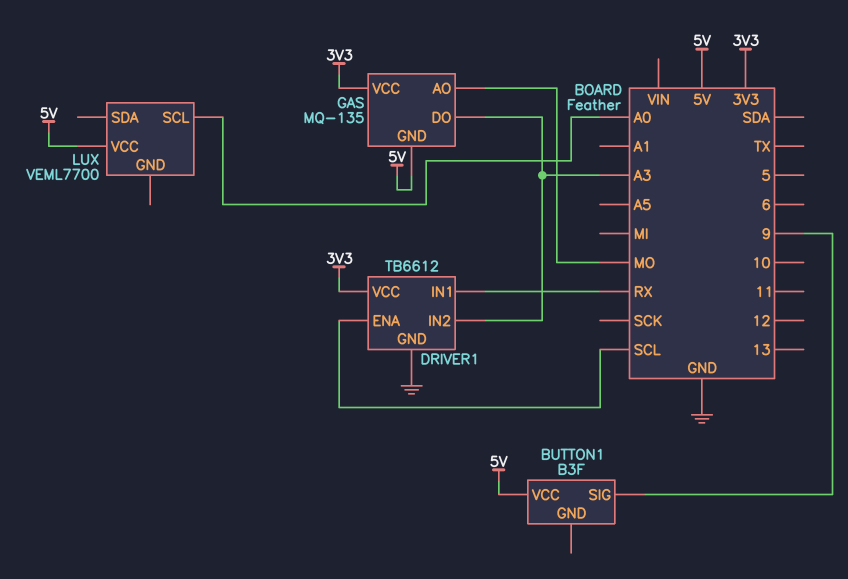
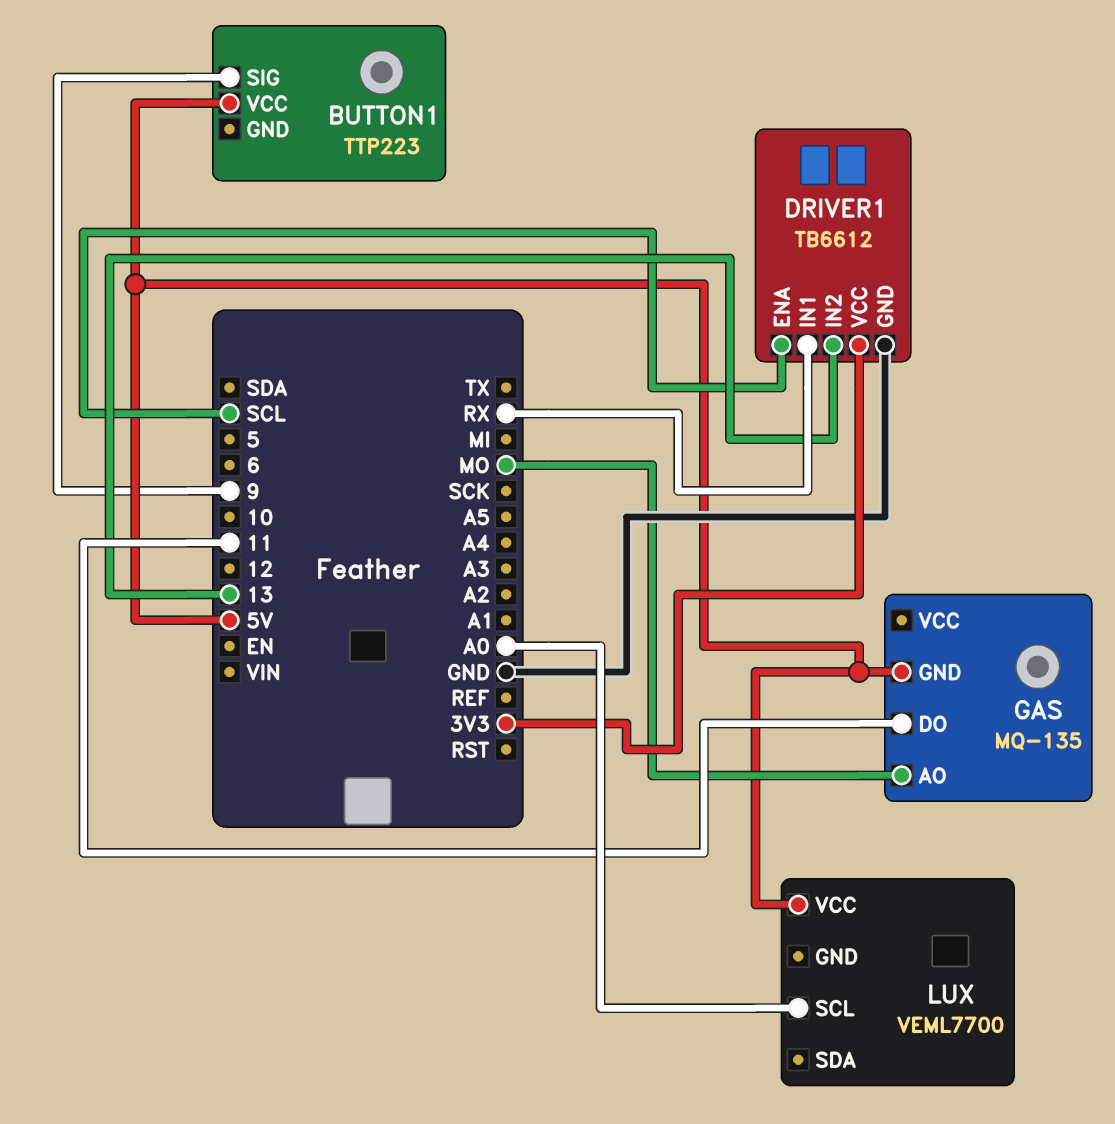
BUTTON1: B3F -> TTP223
DRIVER1 pin IN2: A3 -> 13
GAS pin DO: A3 -> 11
GAS pin VCC: 3V3 -> none

